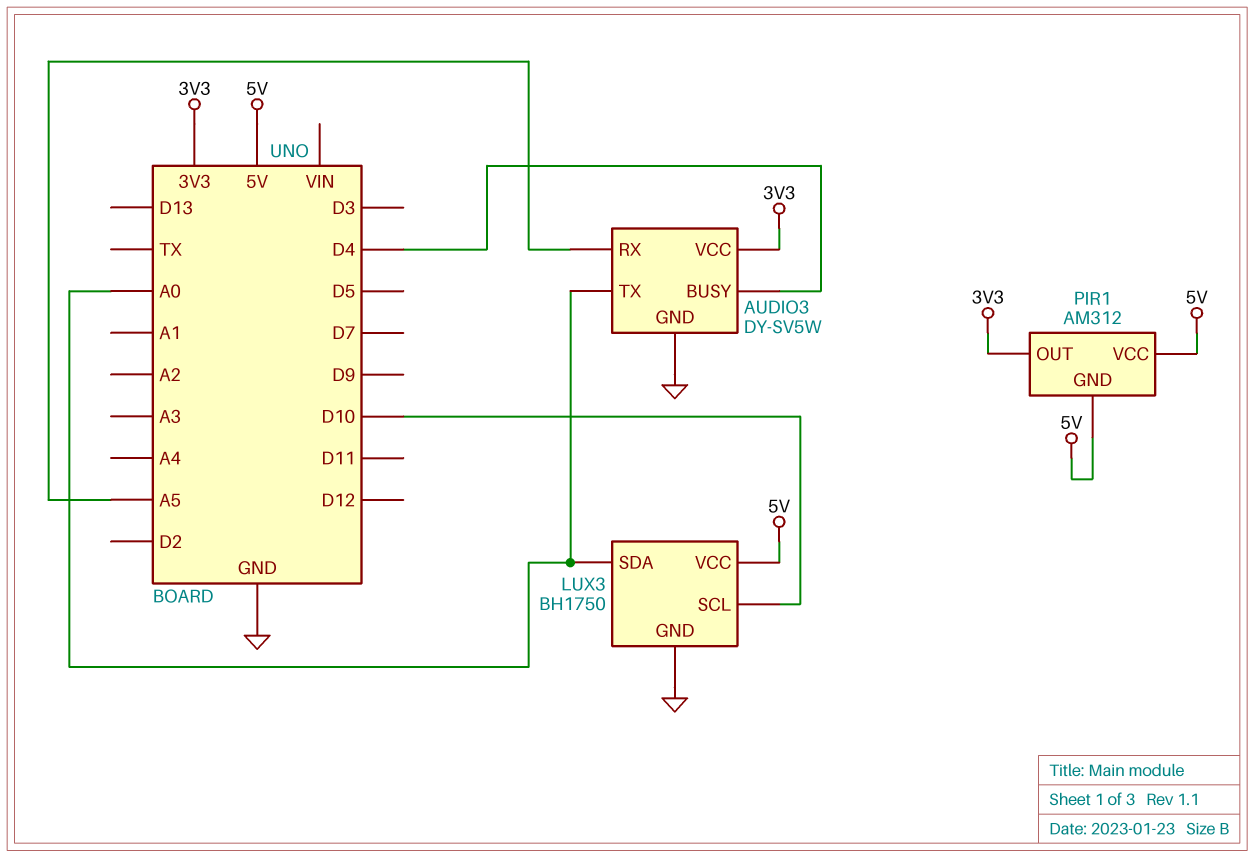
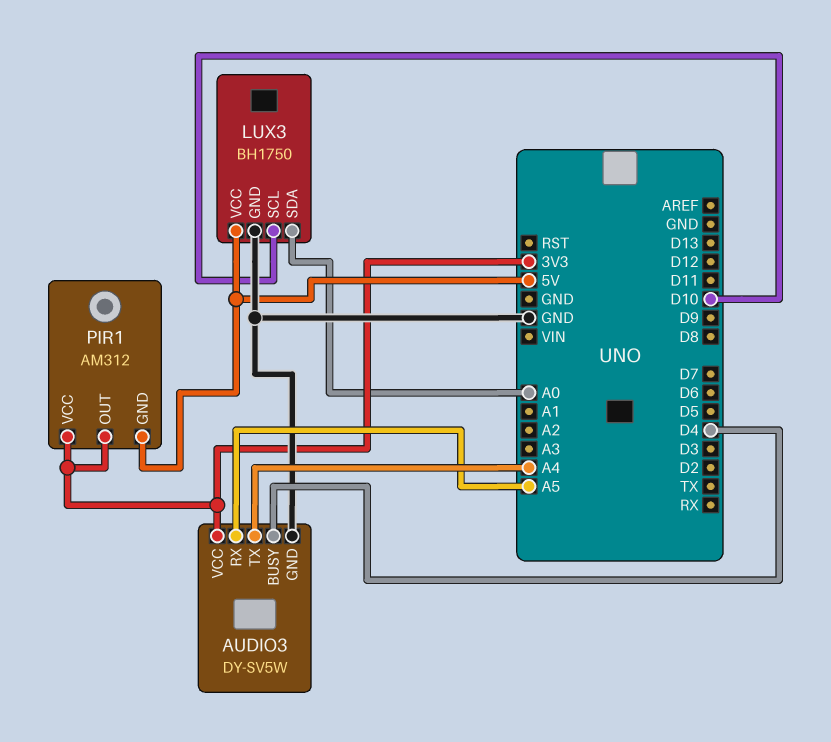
AUDIO3 pin TX: A0 -> A4
PIR1 pin VCC: 5V -> 3V3

